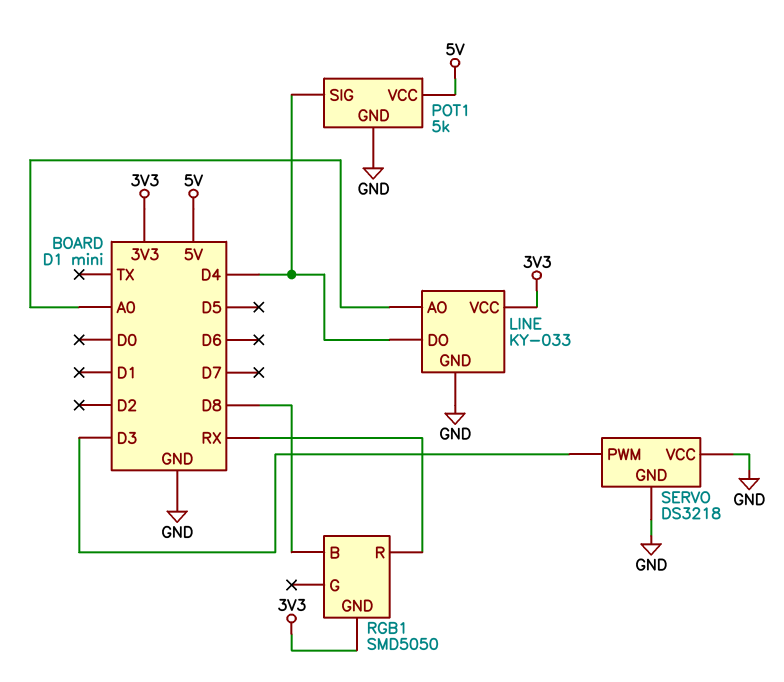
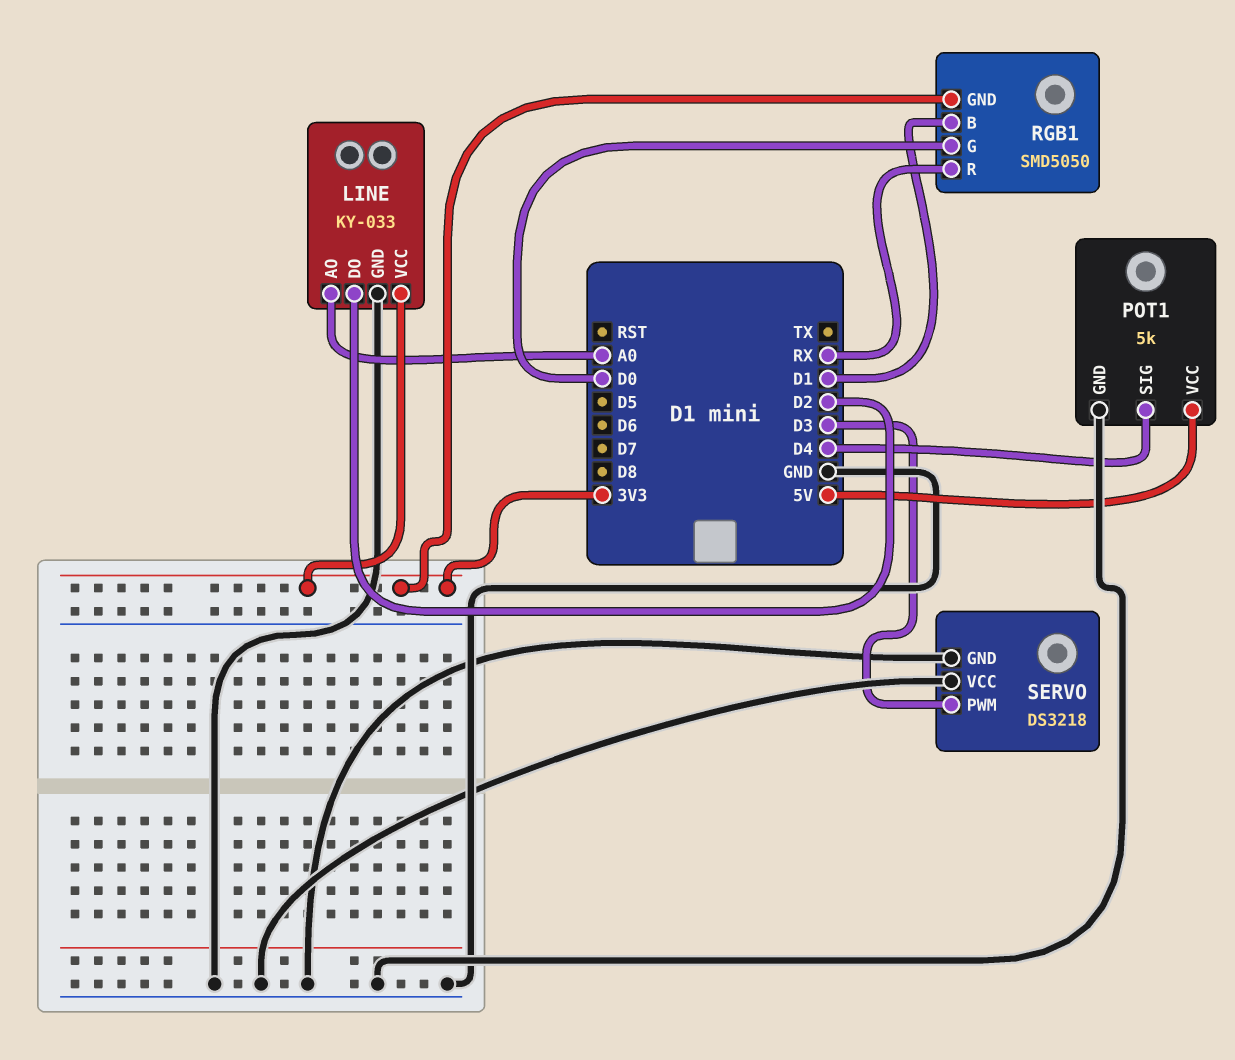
LINE pin DO: D4 -> D2
RGB1 pin B: D8 -> D1
RGB1 pin G: none -> D0

